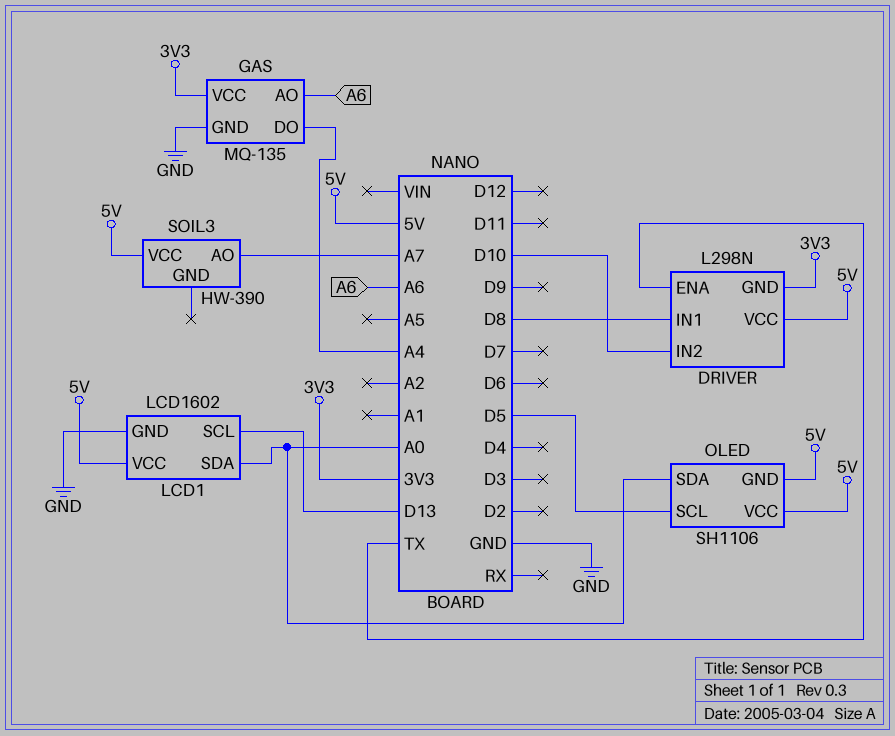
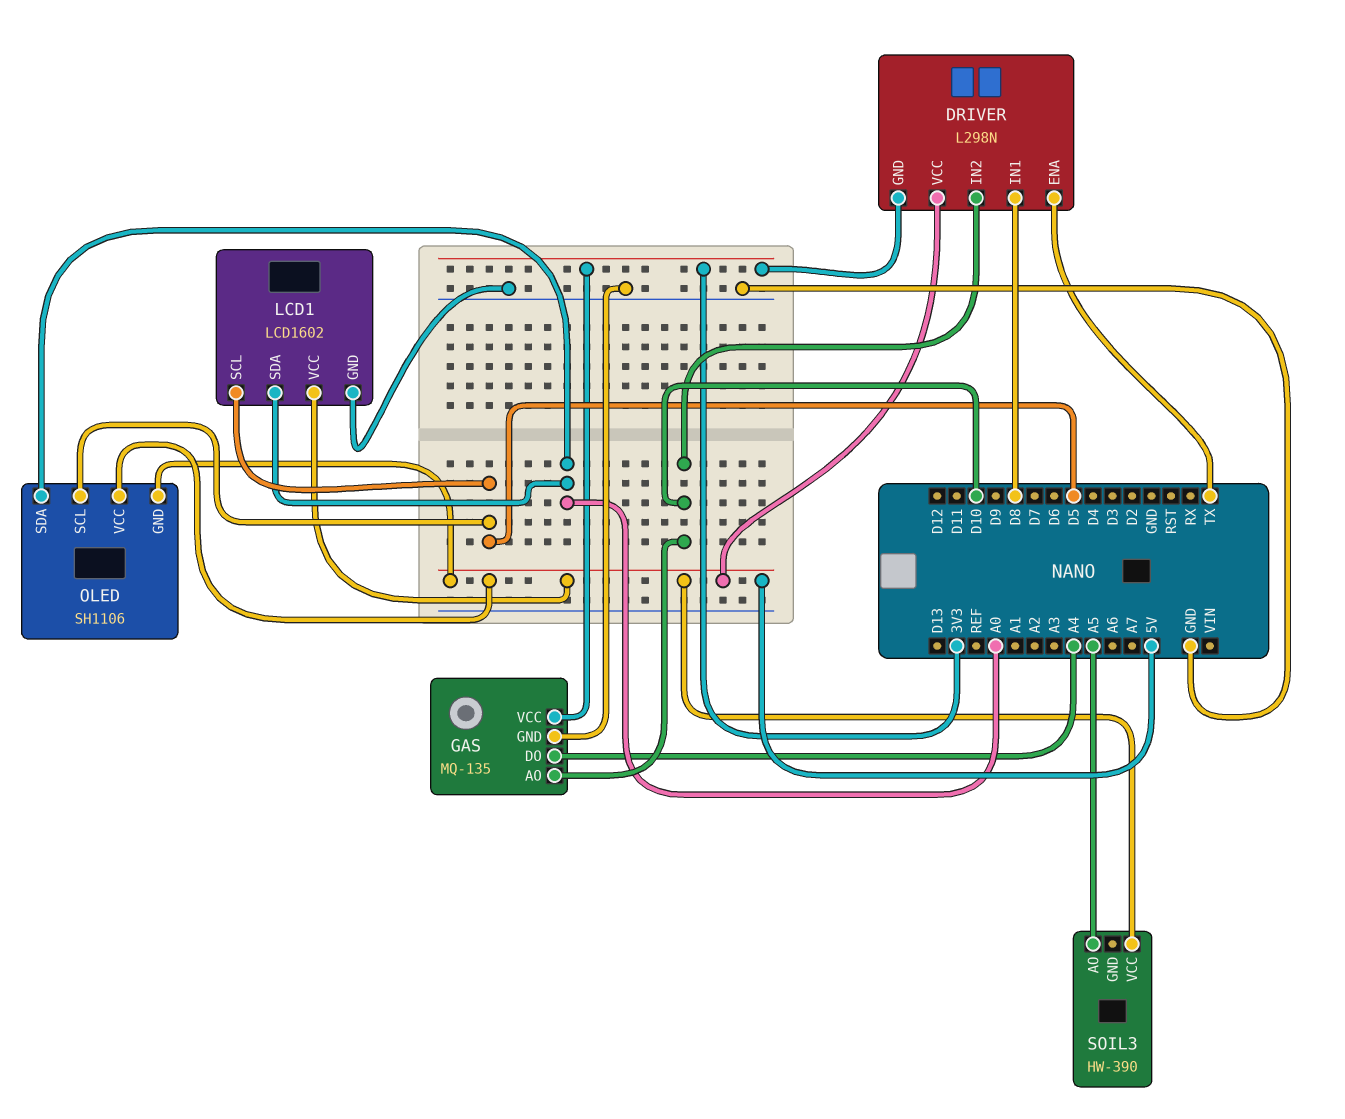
GAS pin AO: A6 -> D10
LCD1 pin SCL: D13 -> D5
SOIL3 pin AO: A7 -> A5

